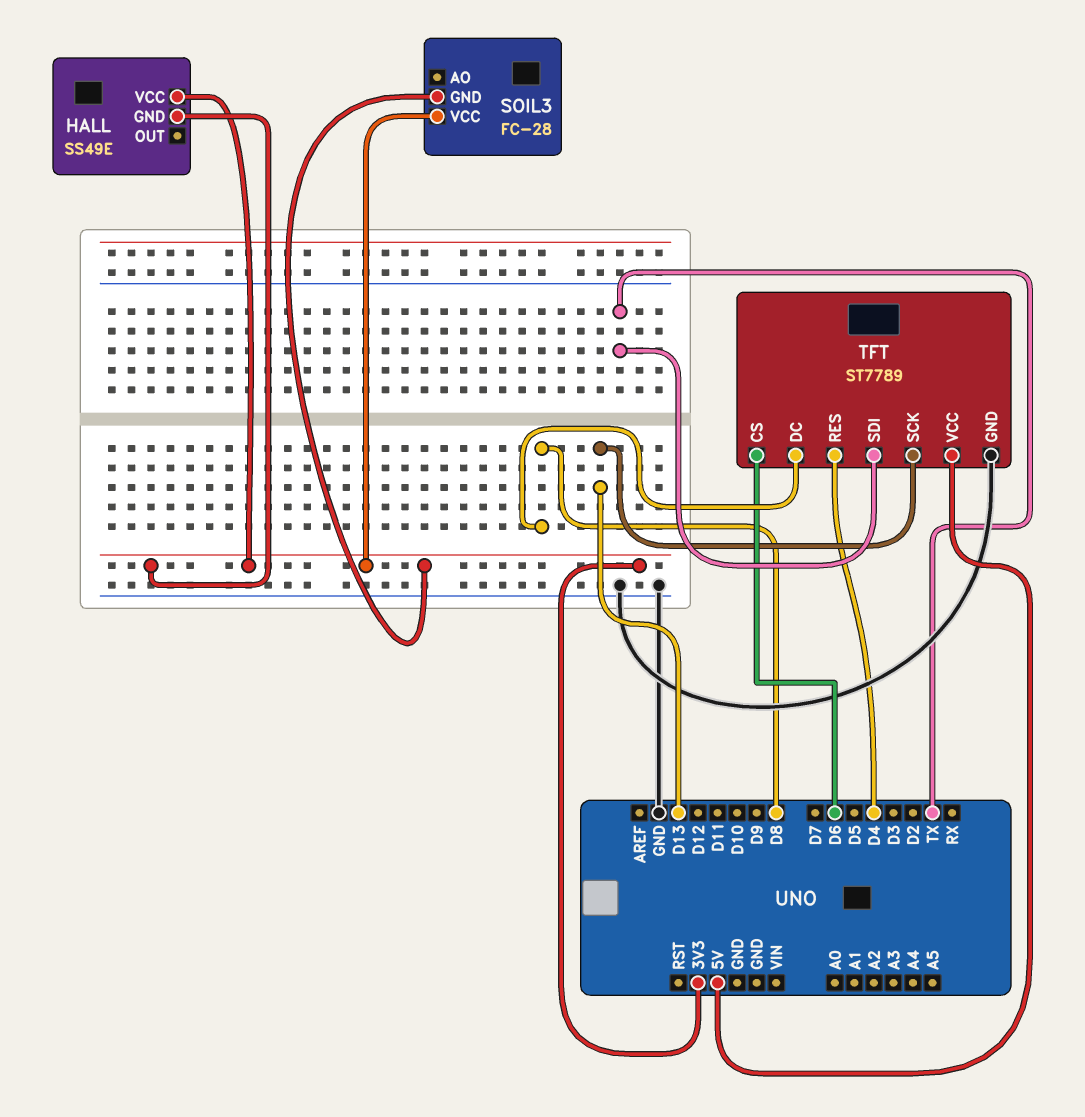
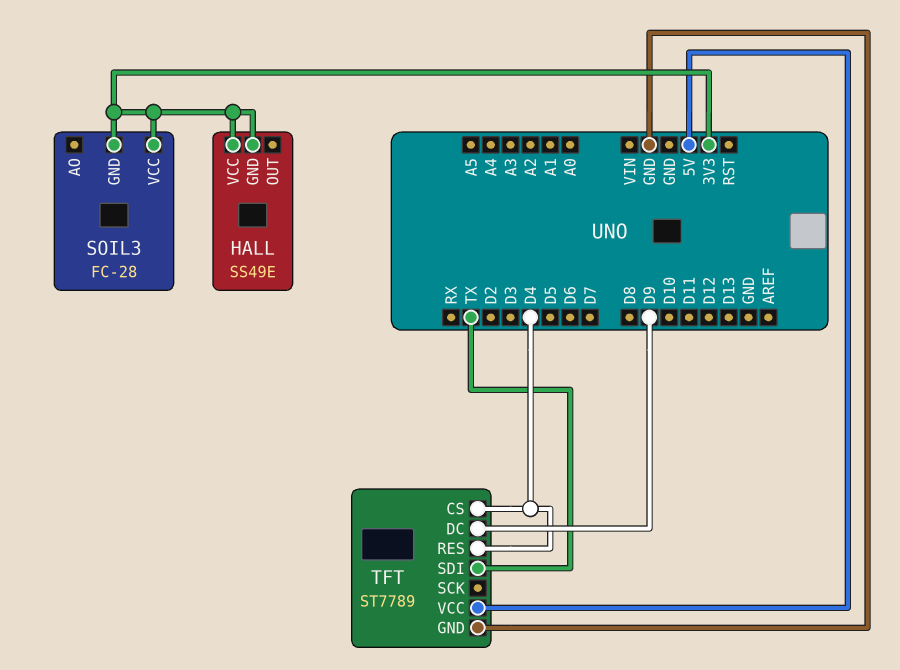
TFT pin CS: D6 -> D4
TFT pin DC: D8 -> D9
TFT pin SCK: D13 -> none

